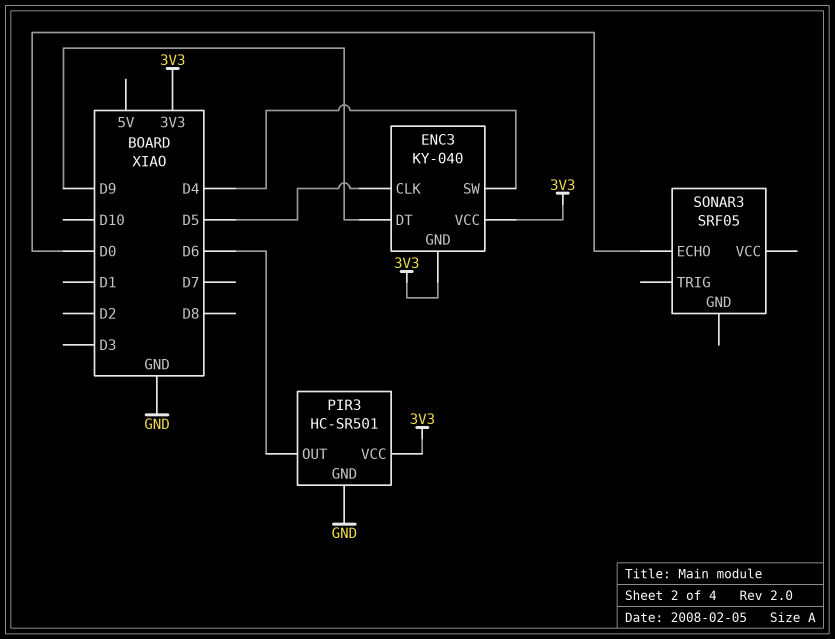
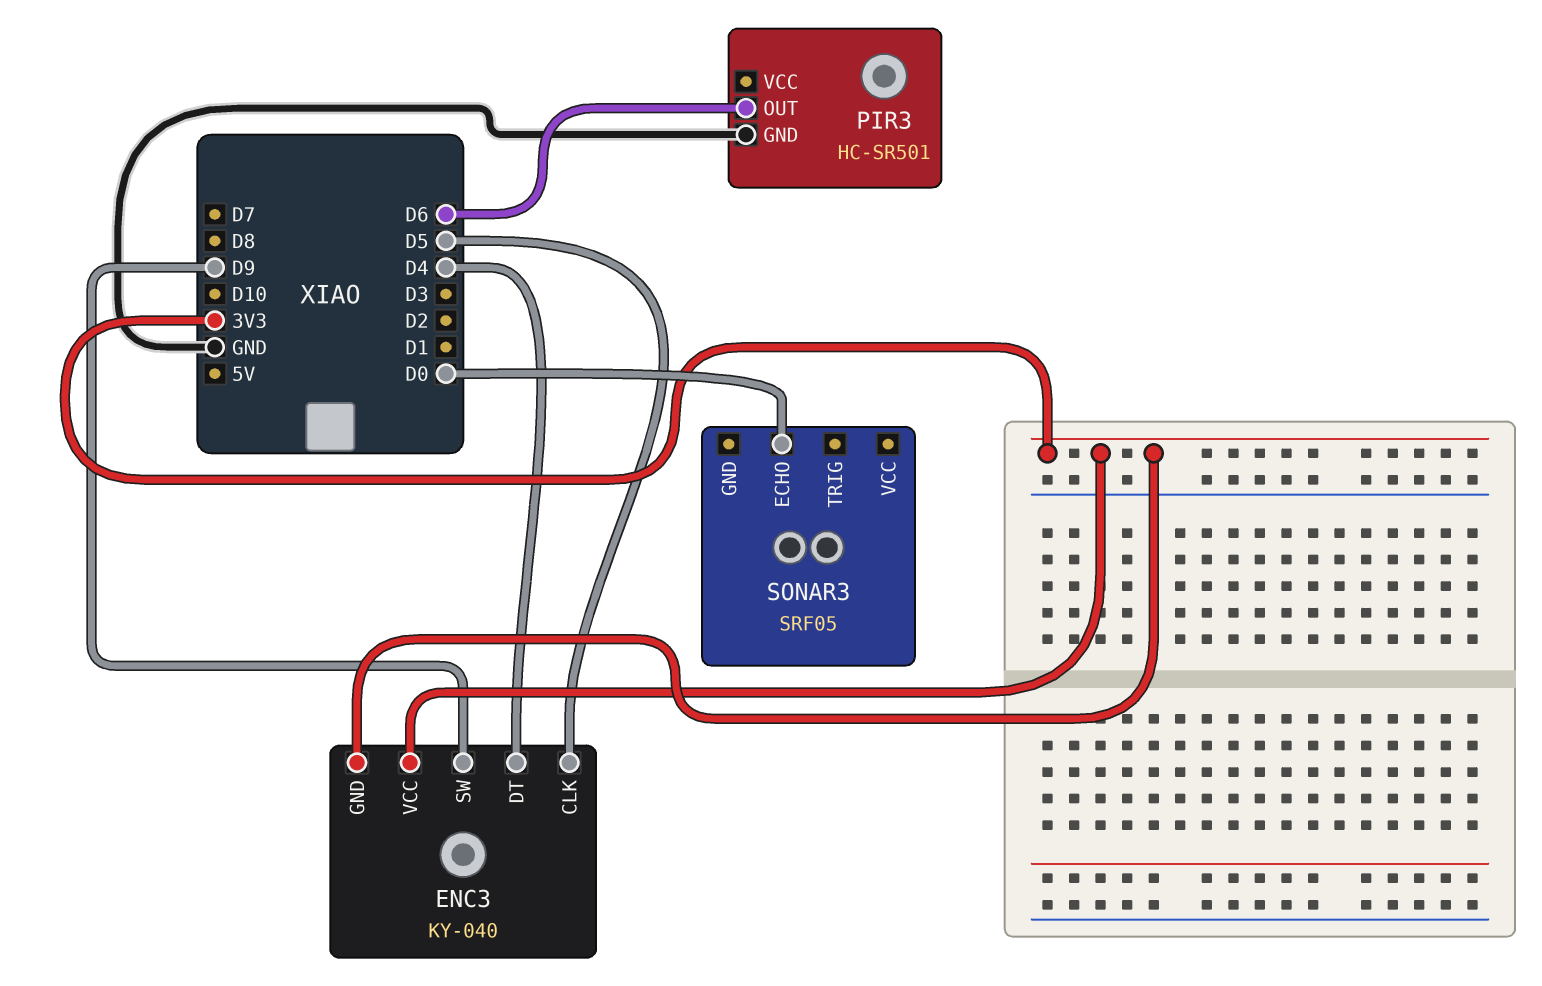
ENC3 pin DT: D9 -> D4
ENC3 pin SW: D4 -> D9
PIR3 pin VCC: 3V3 -> none

